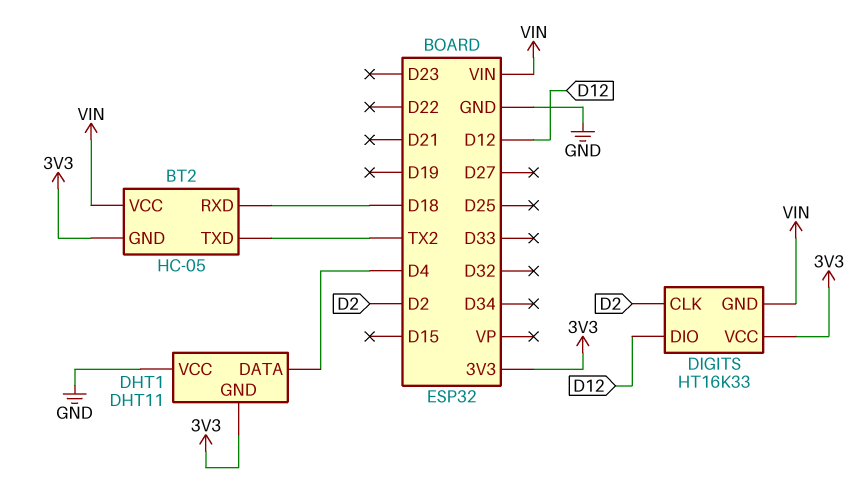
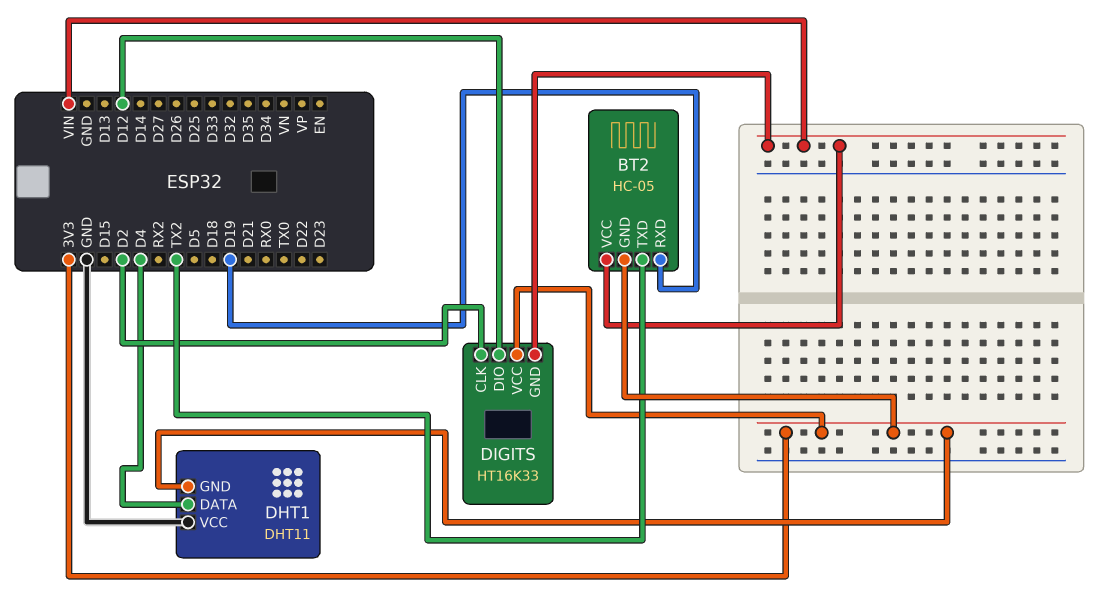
BT2 pin RXD: D18 -> D19

